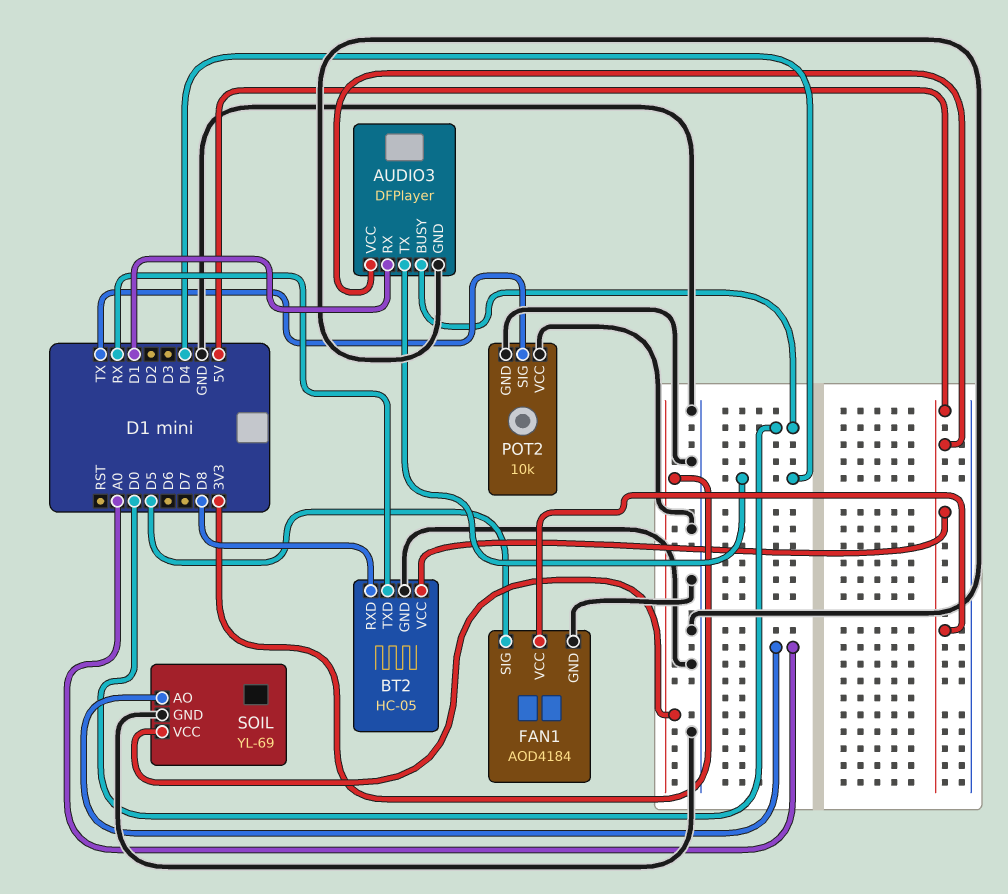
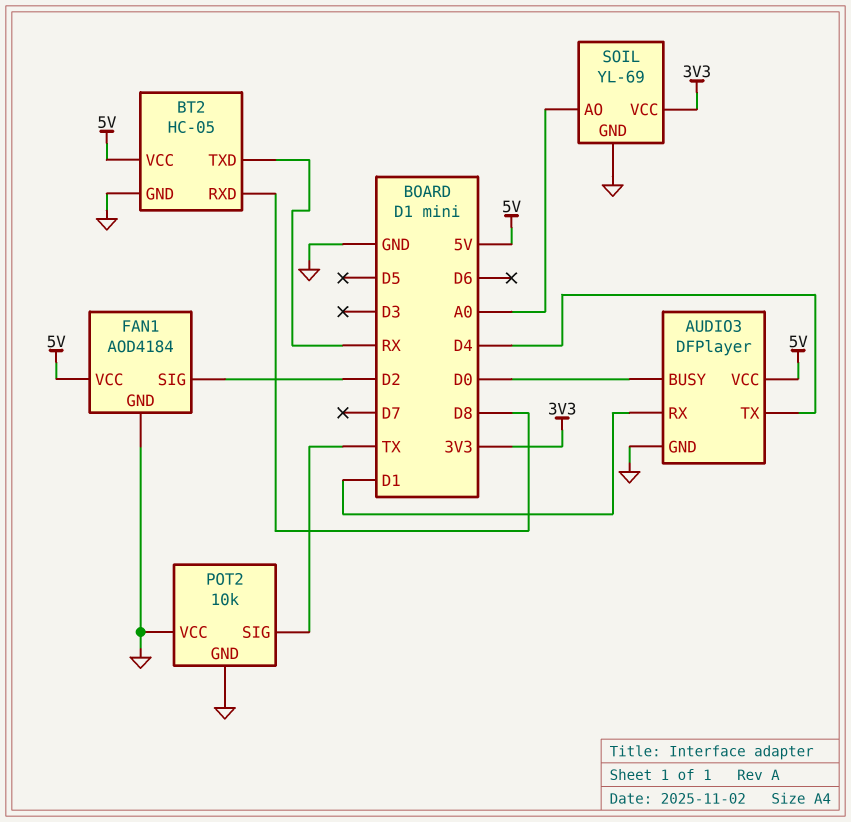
FAN1 pin SIG: D5 -> D2

